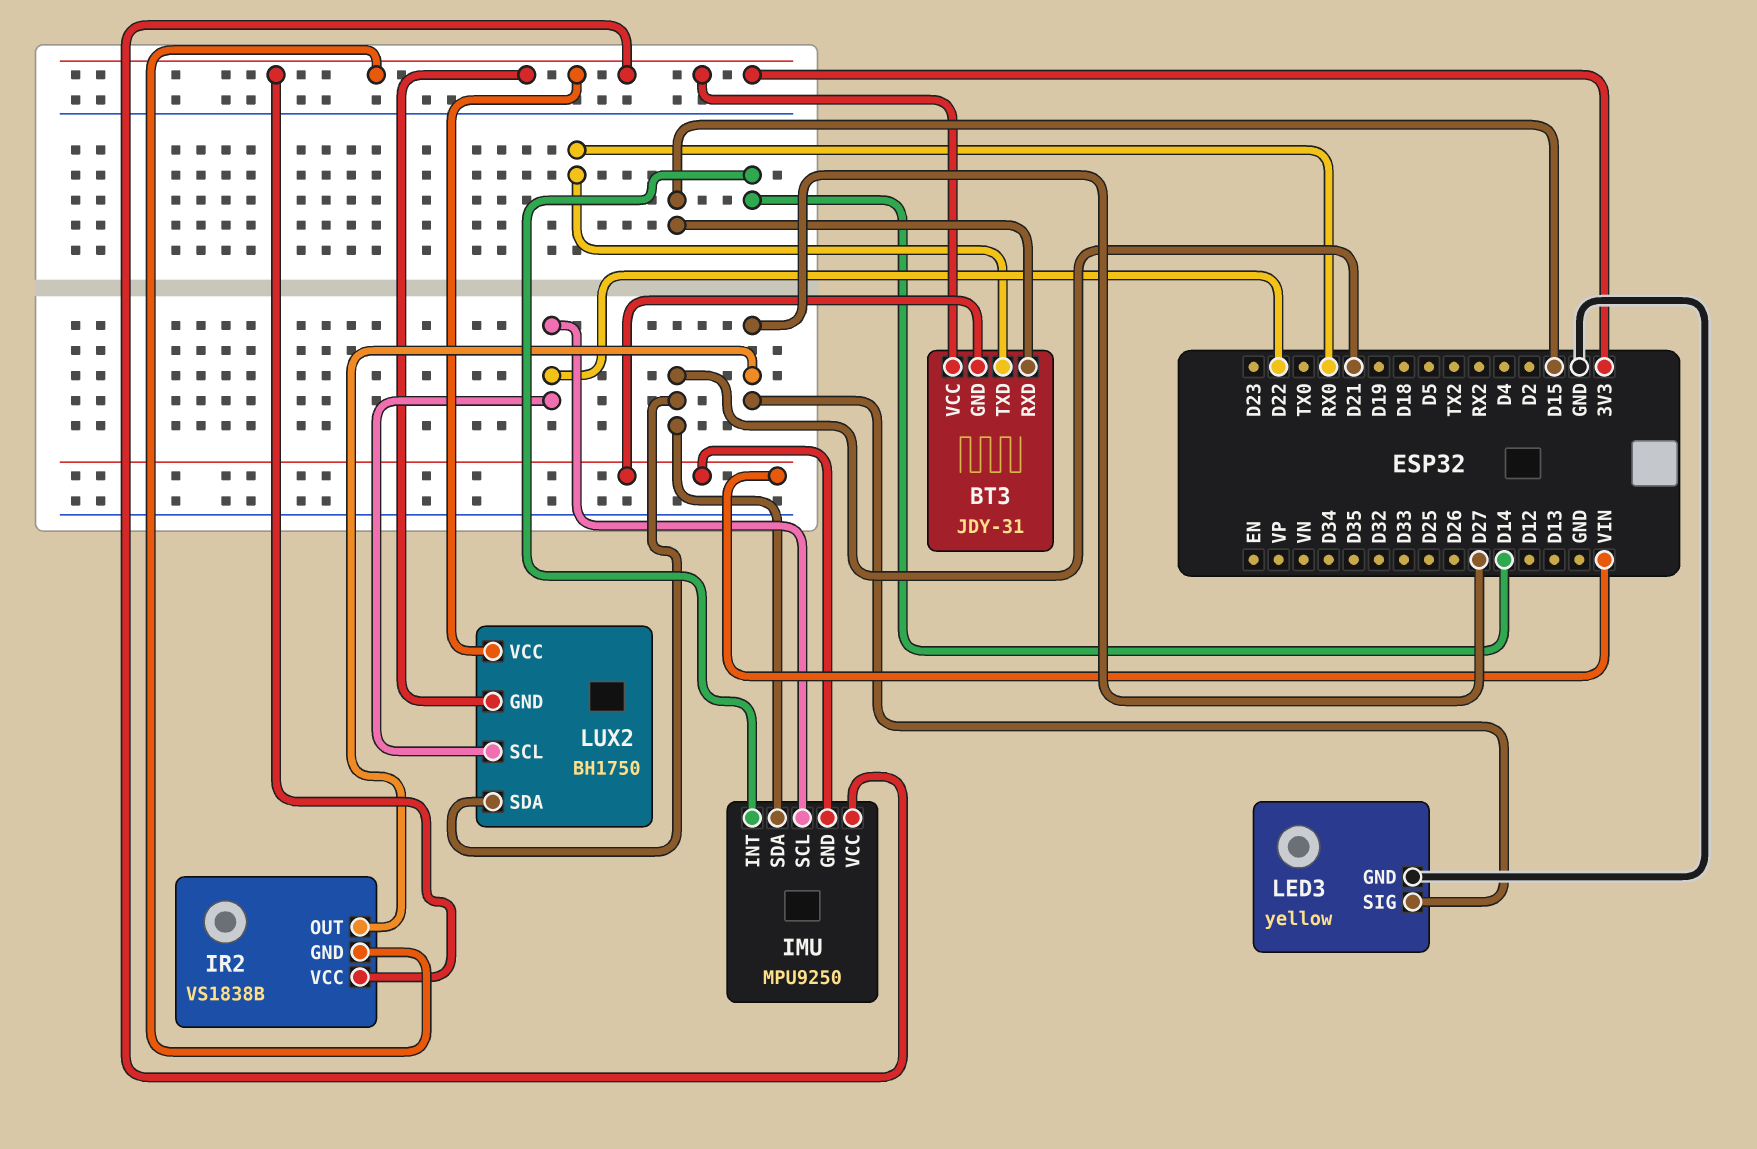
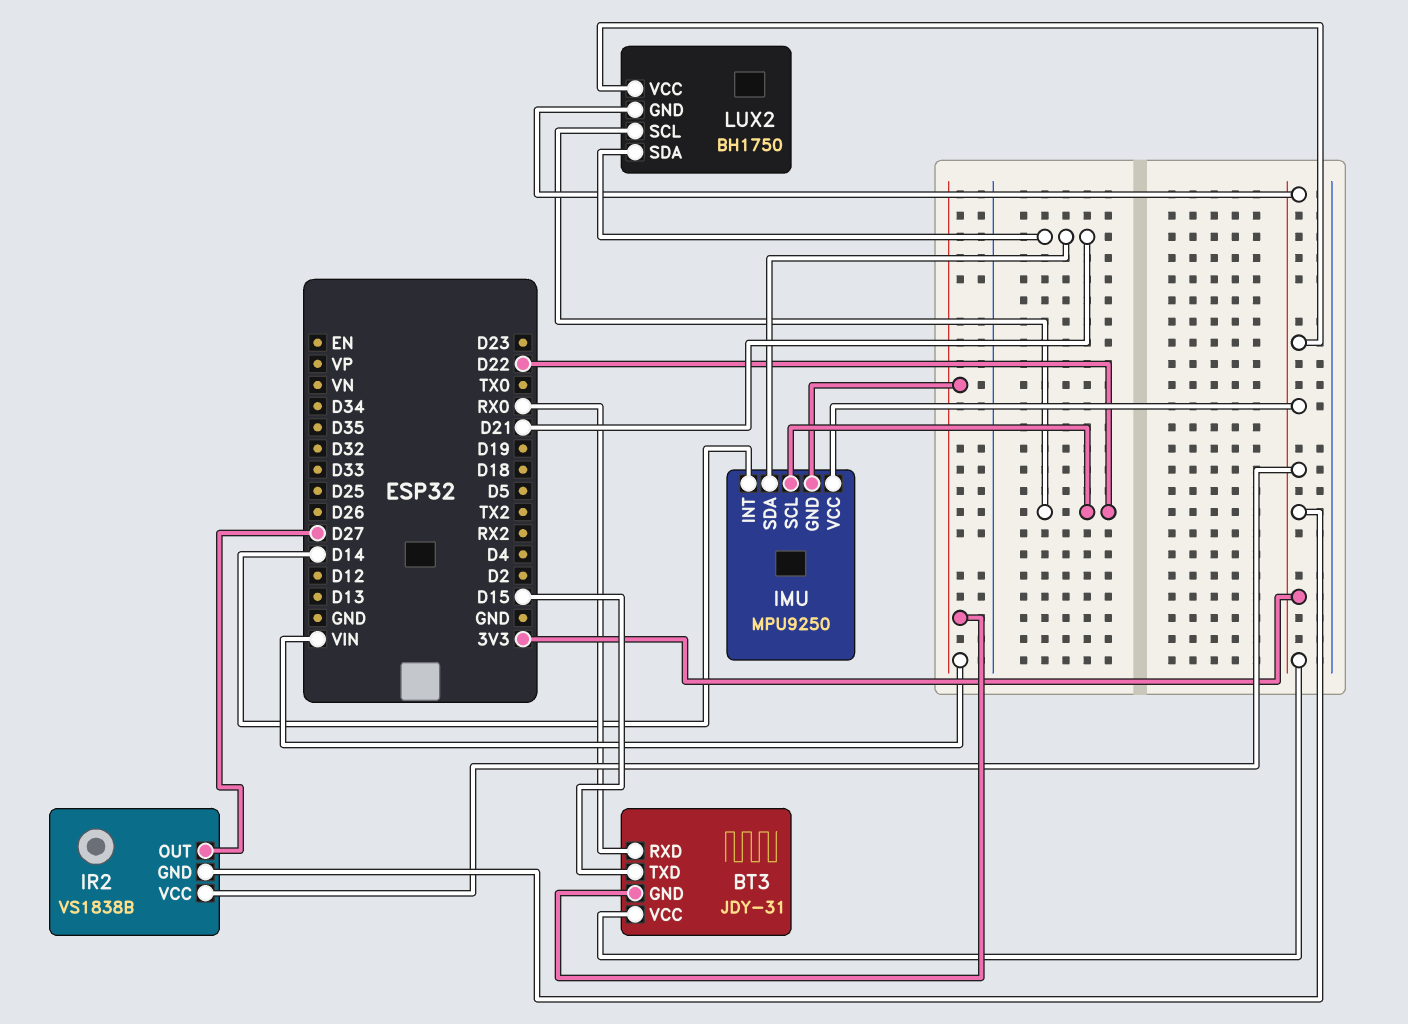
BT3 pin RXD: D15 -> RX0
BT3 pin TXD: RX0 -> D15
LED3: yellow -> none
LED3 pin GND: GND -> none
LED3 pin SIG: D27 -> none

